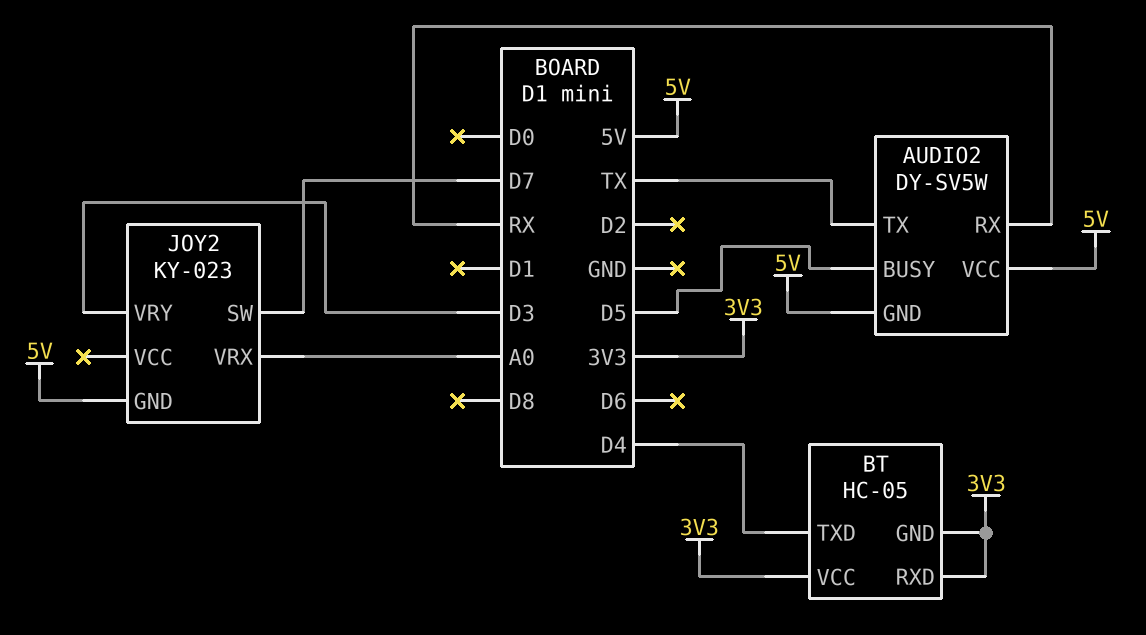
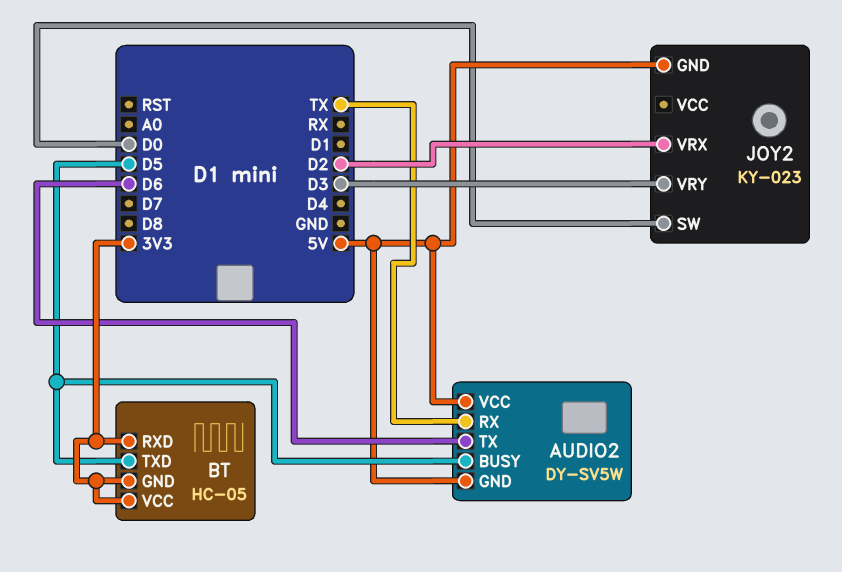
AUDIO2 pin RX: RX -> TX
AUDIO2 pin TX: TX -> D6
BT pin TXD: D4 -> D5
JOY2 pin SW: D7 -> D0
JOY2 pin VRX: A0 -> D2

